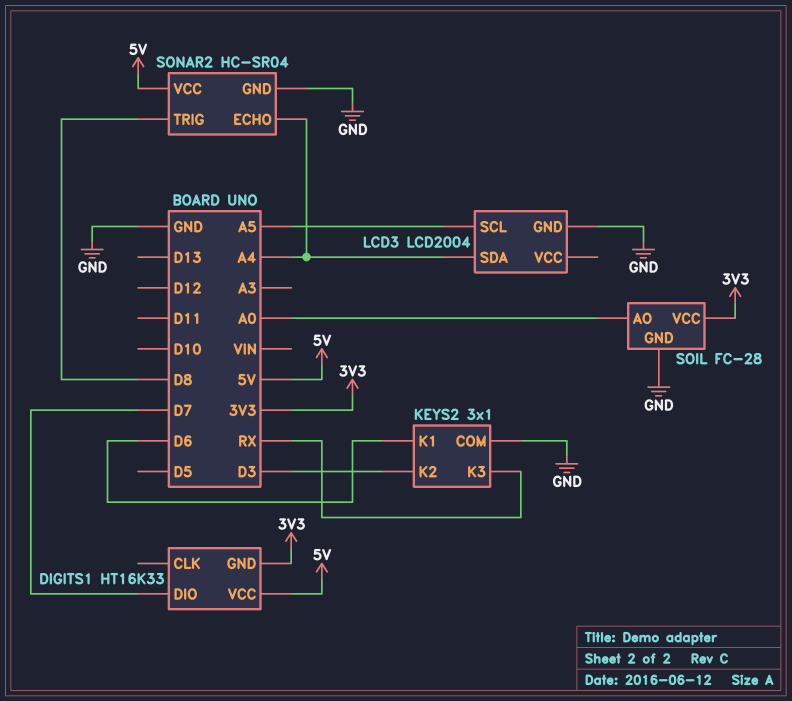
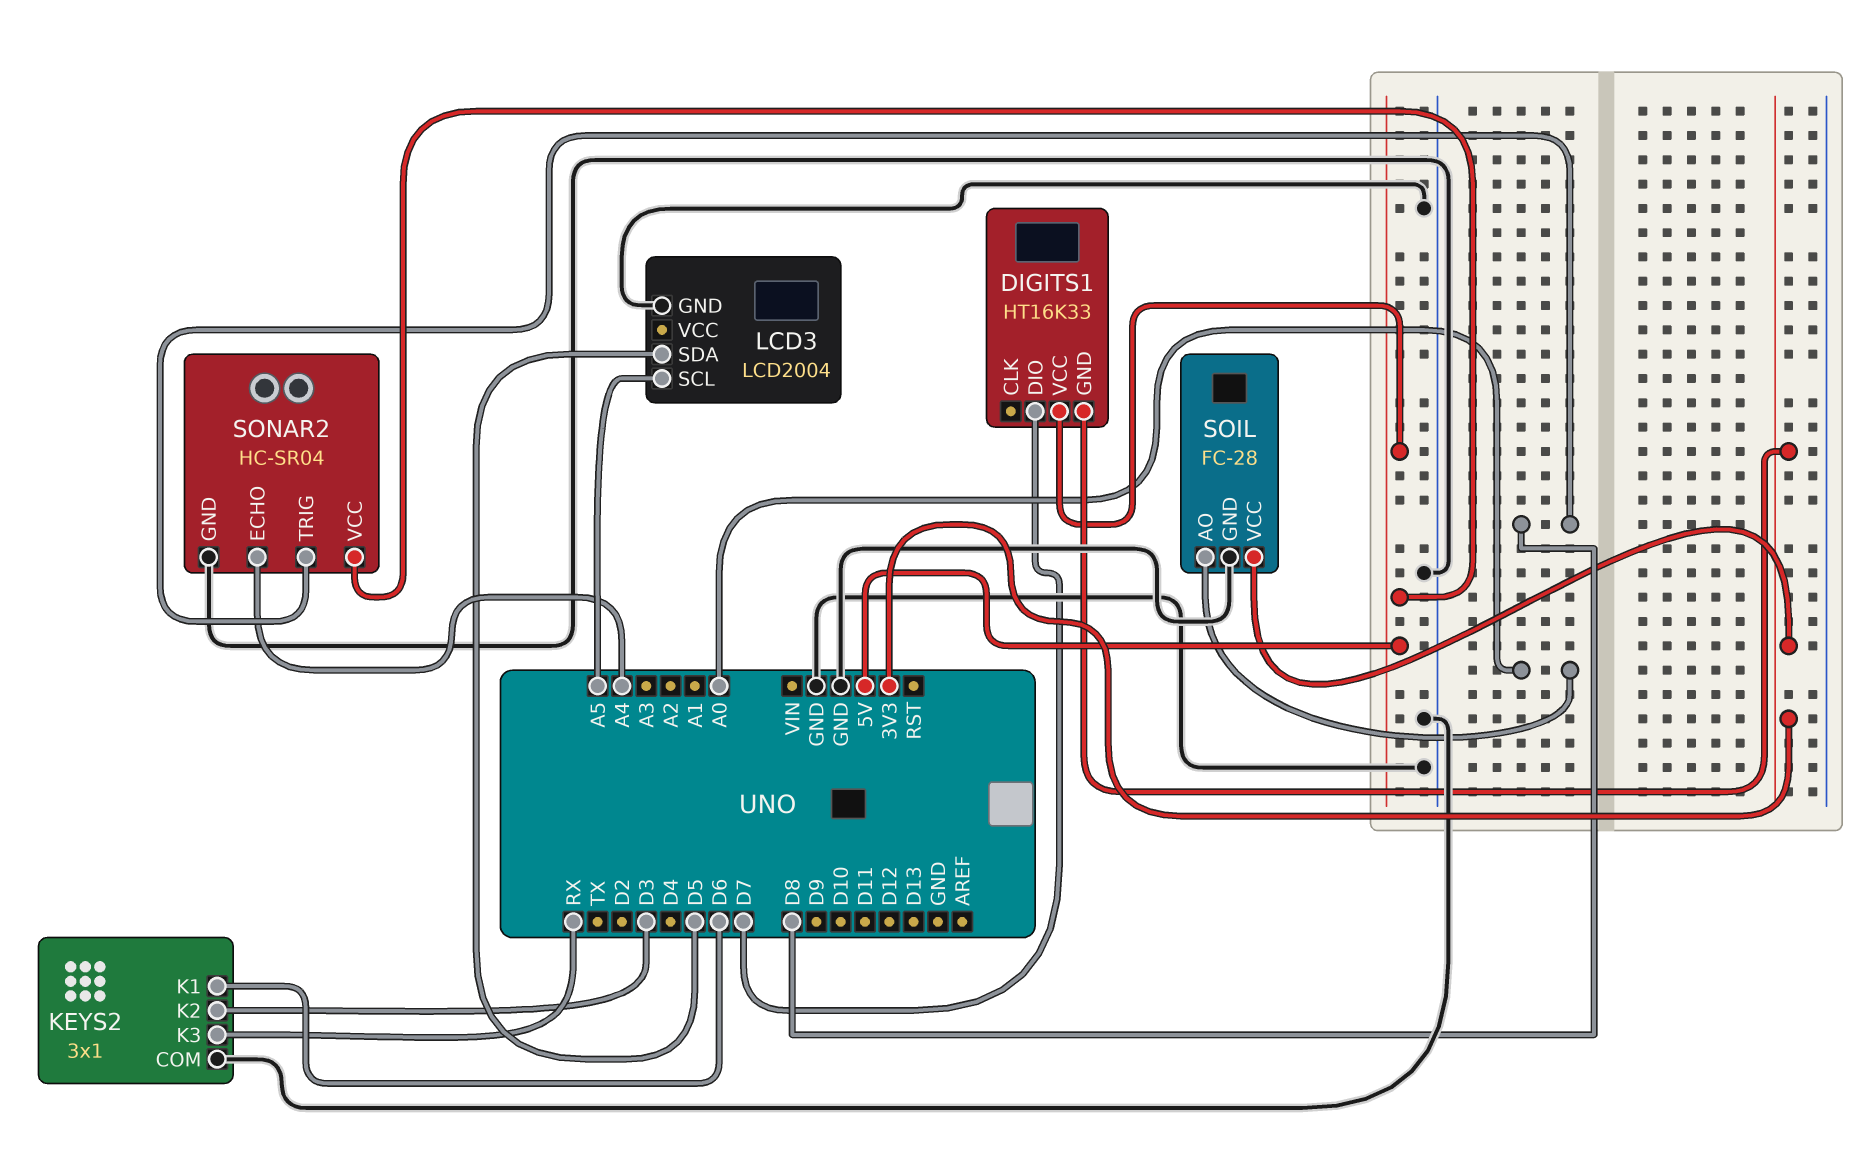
LCD3 pin SDA: A4 -> D5

